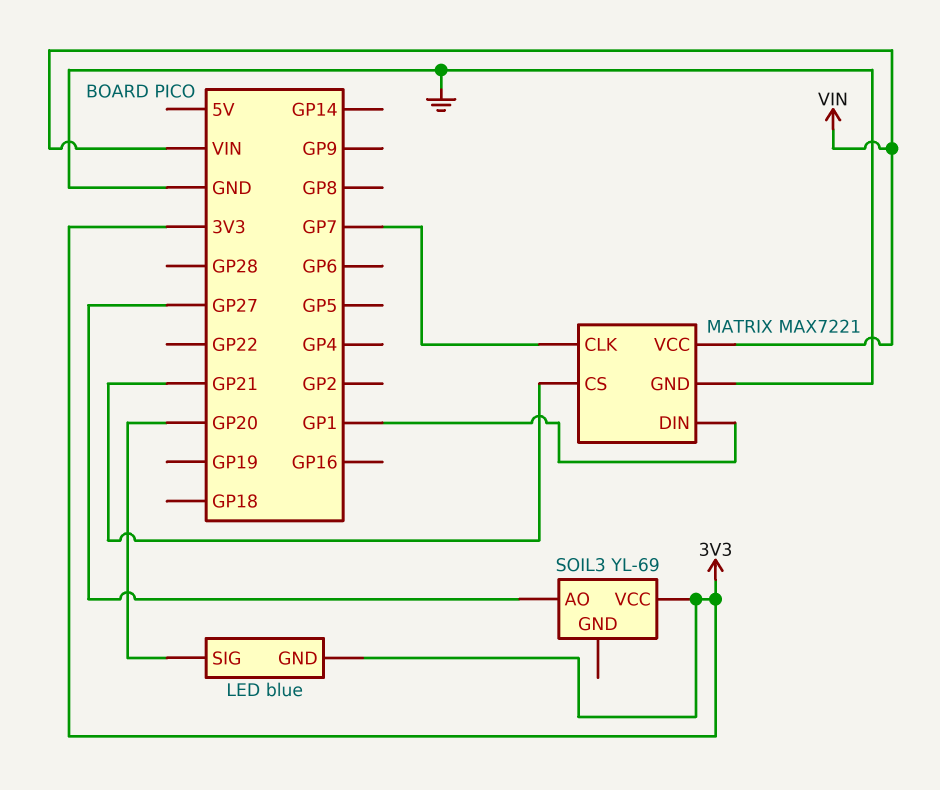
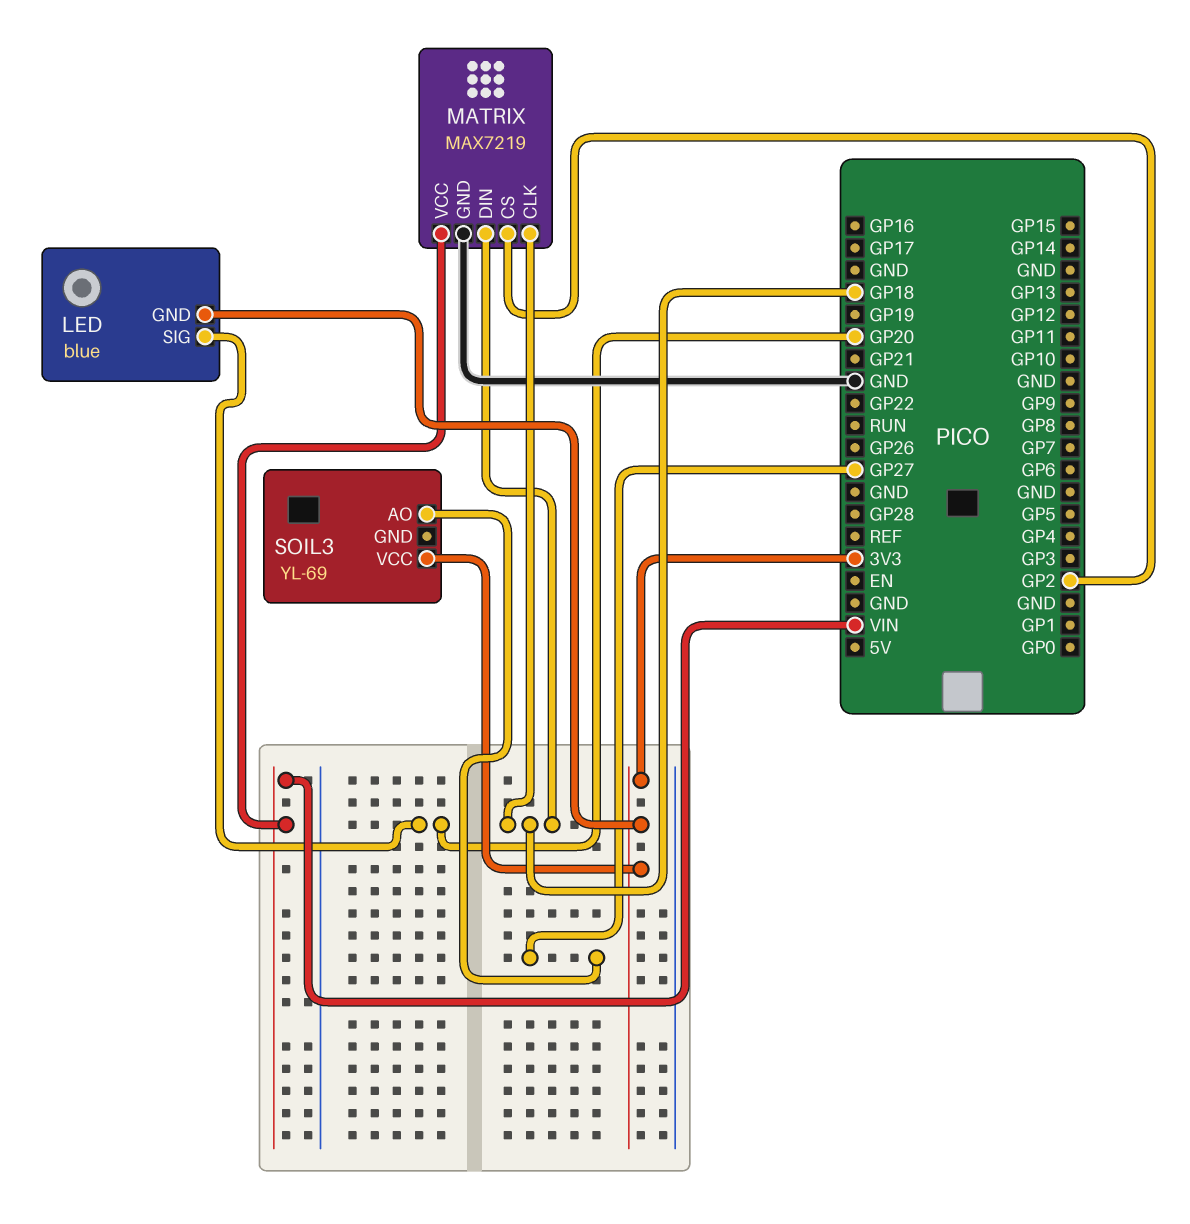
MATRIX: MAX7221 -> MAX7219
MATRIX pin CLK: GP7 -> GP18
MATRIX pin CS: GP21 -> GP2
MATRIX pin DIN: GP1 -> GP18

